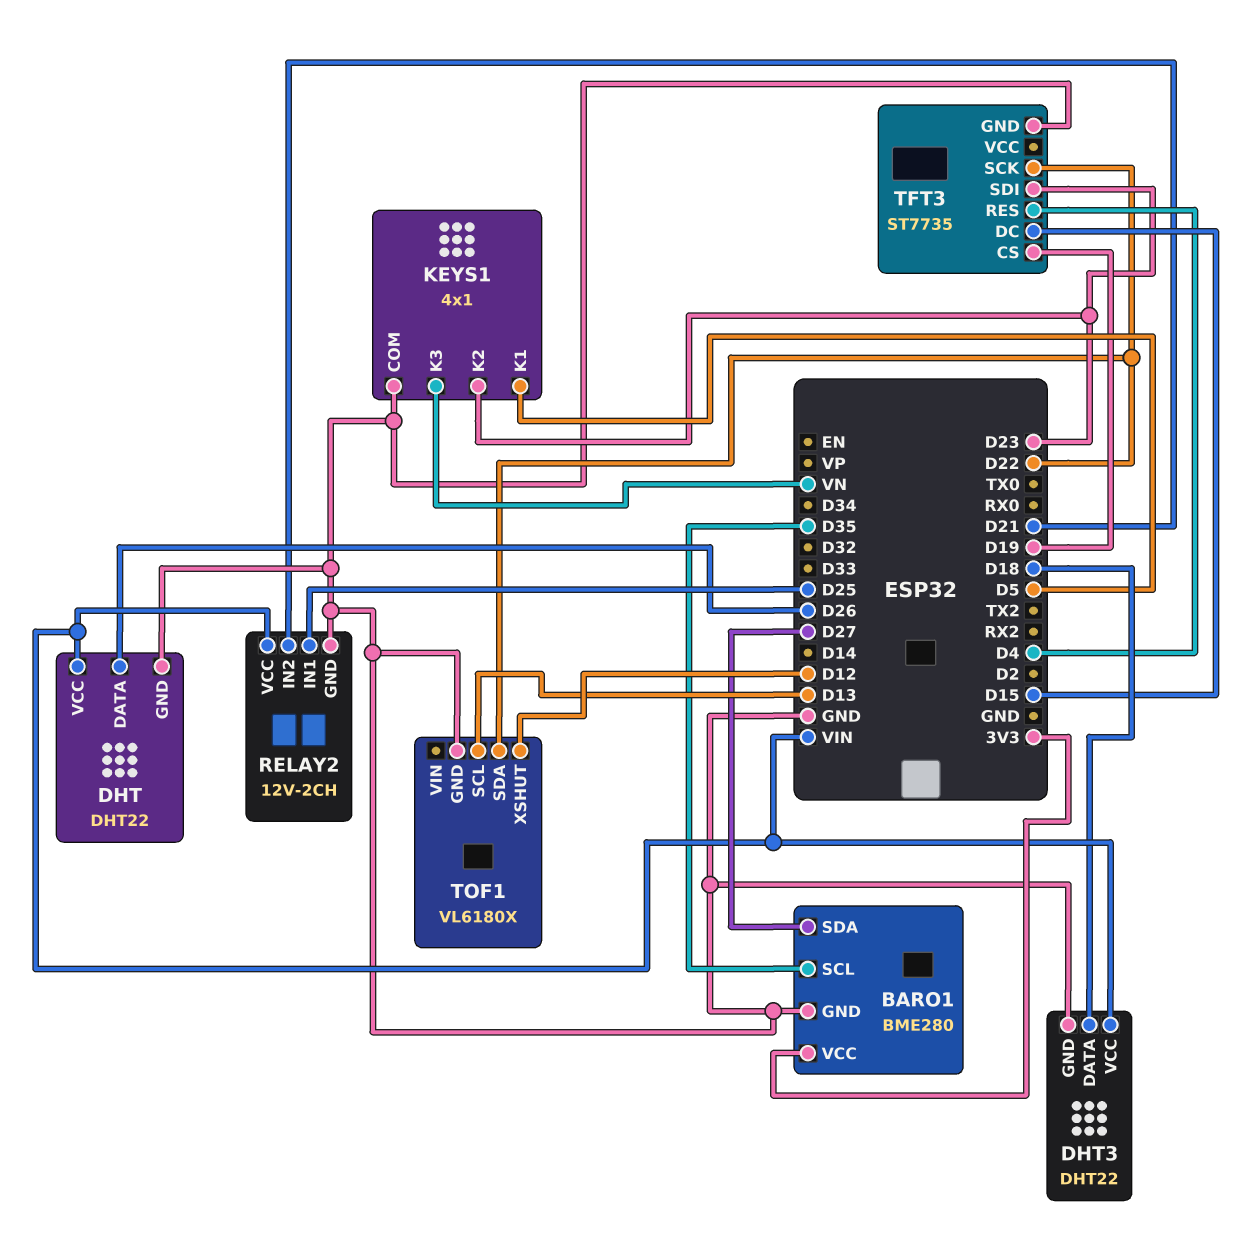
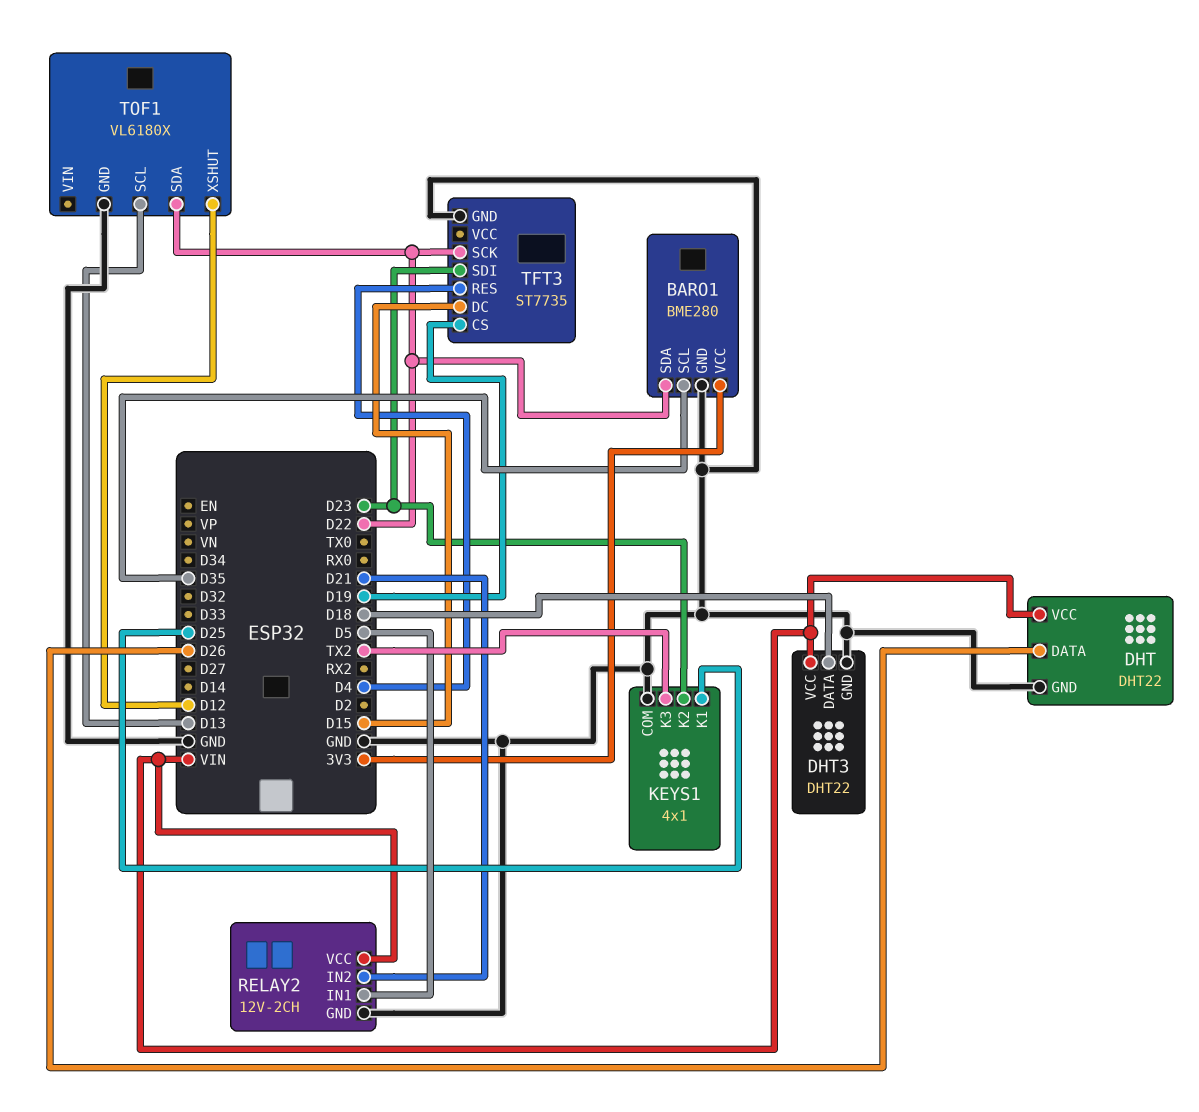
BARO1 pin SDA: D27 -> D22
KEYS1 pin K1: D5 -> D25
KEYS1 pin K3: VN -> TX2
RELAY2 pin IN1: D25 -> D5

